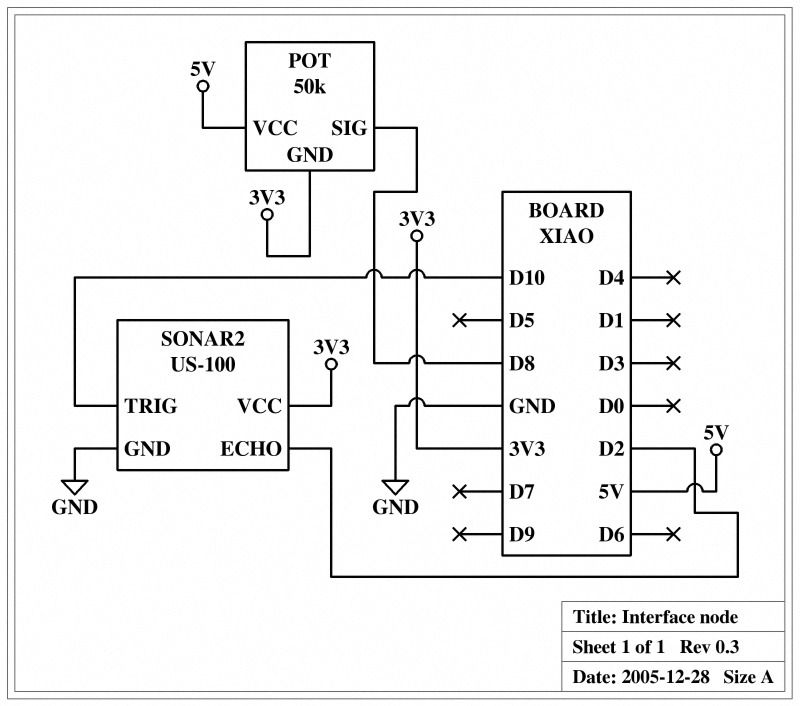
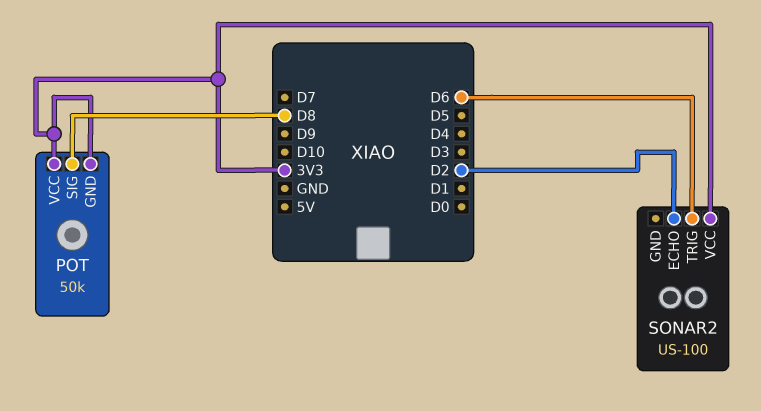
POT pin VCC: 5V -> 3V3
SONAR2 pin GND: GND -> none
SONAR2 pin TRIG: D10 -> D6

